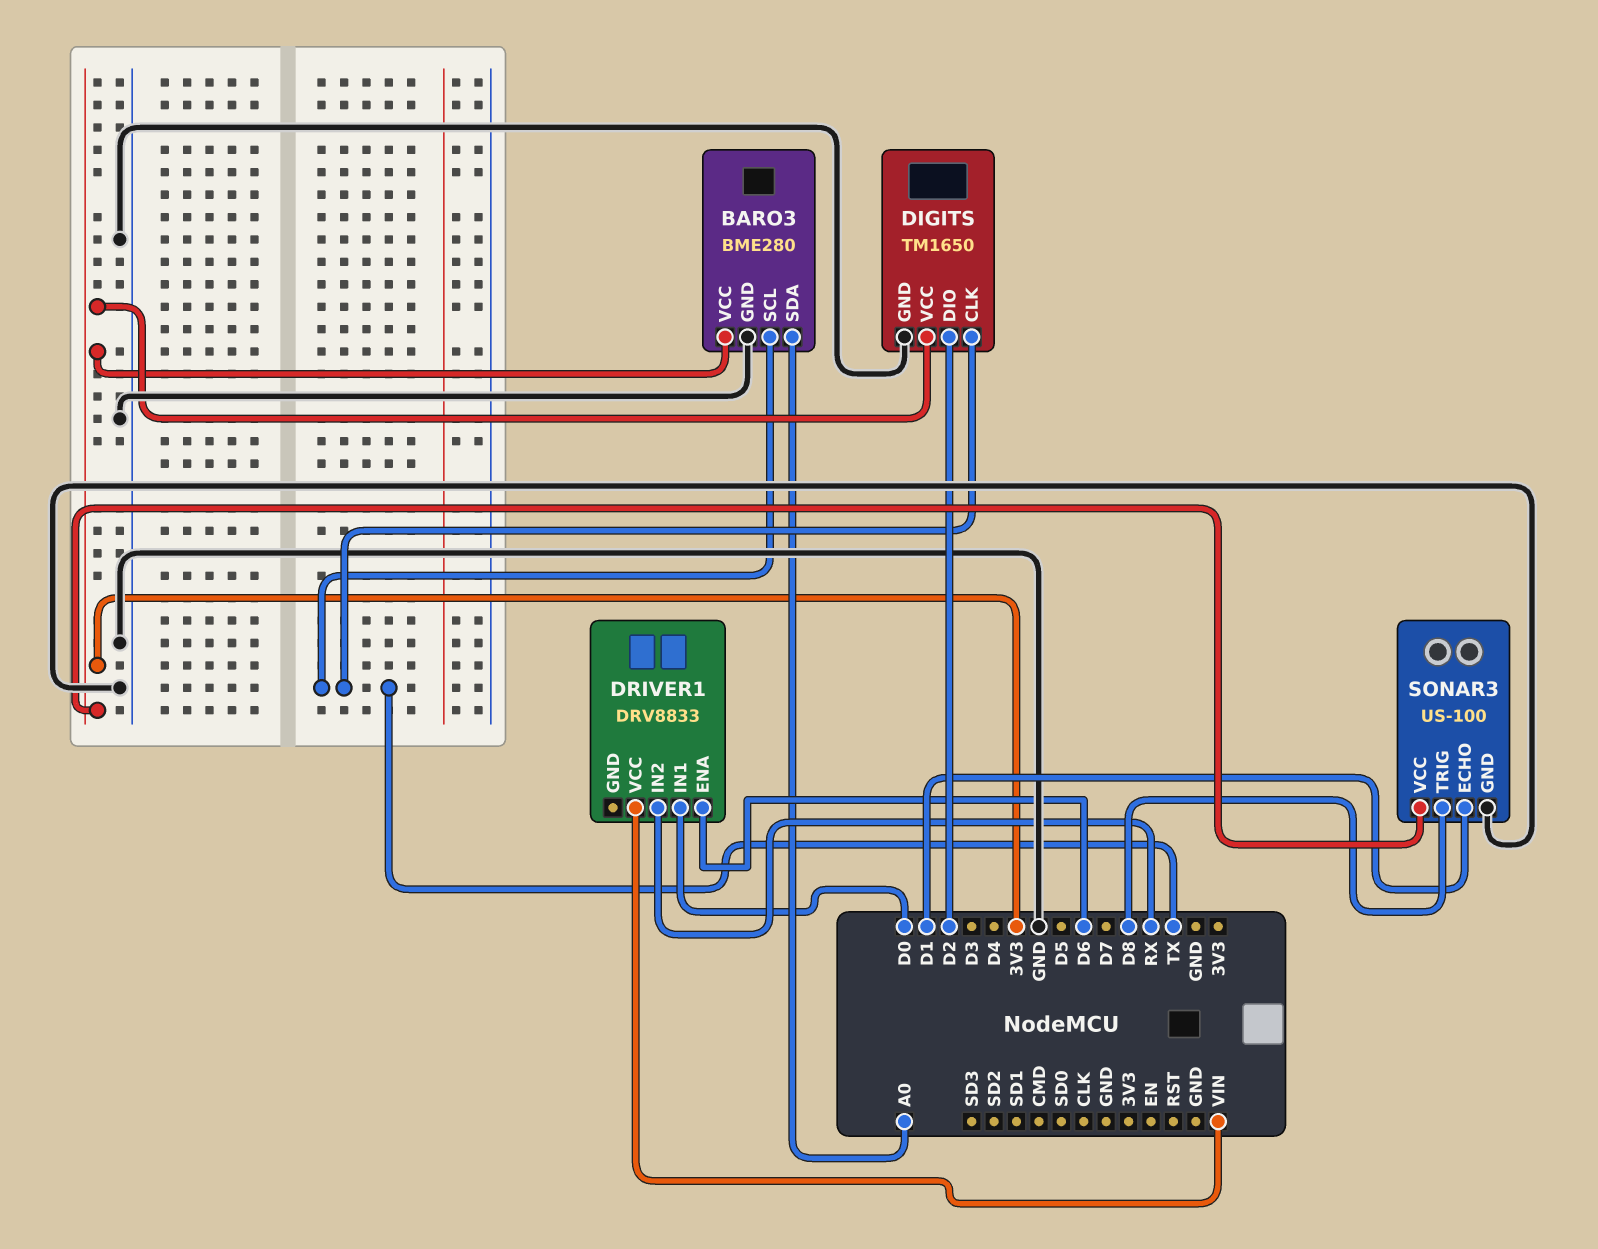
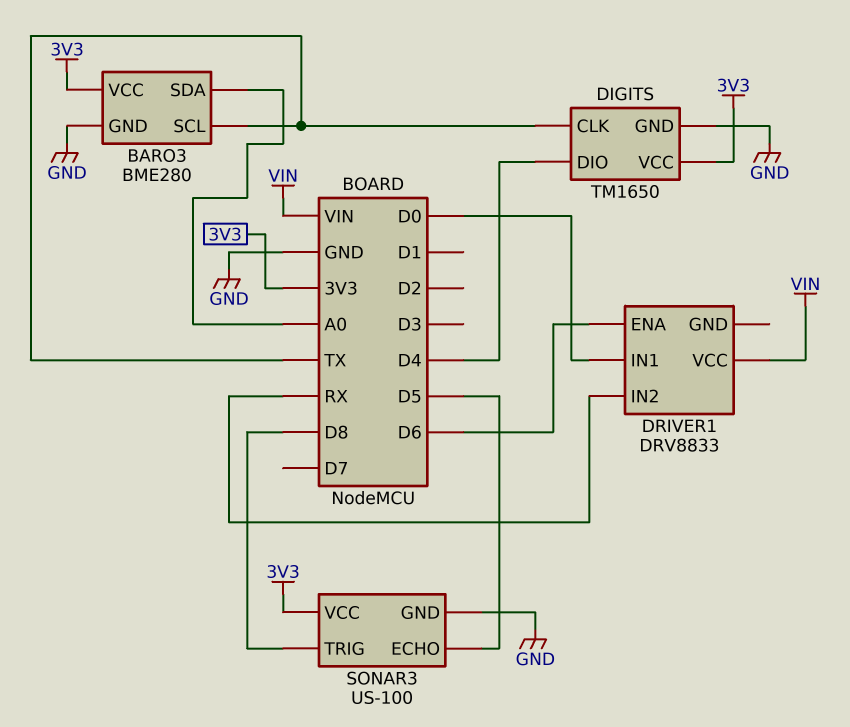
DIGITS pin DIO: D2 -> D4
SONAR3 pin ECHO: D1 -> D5

